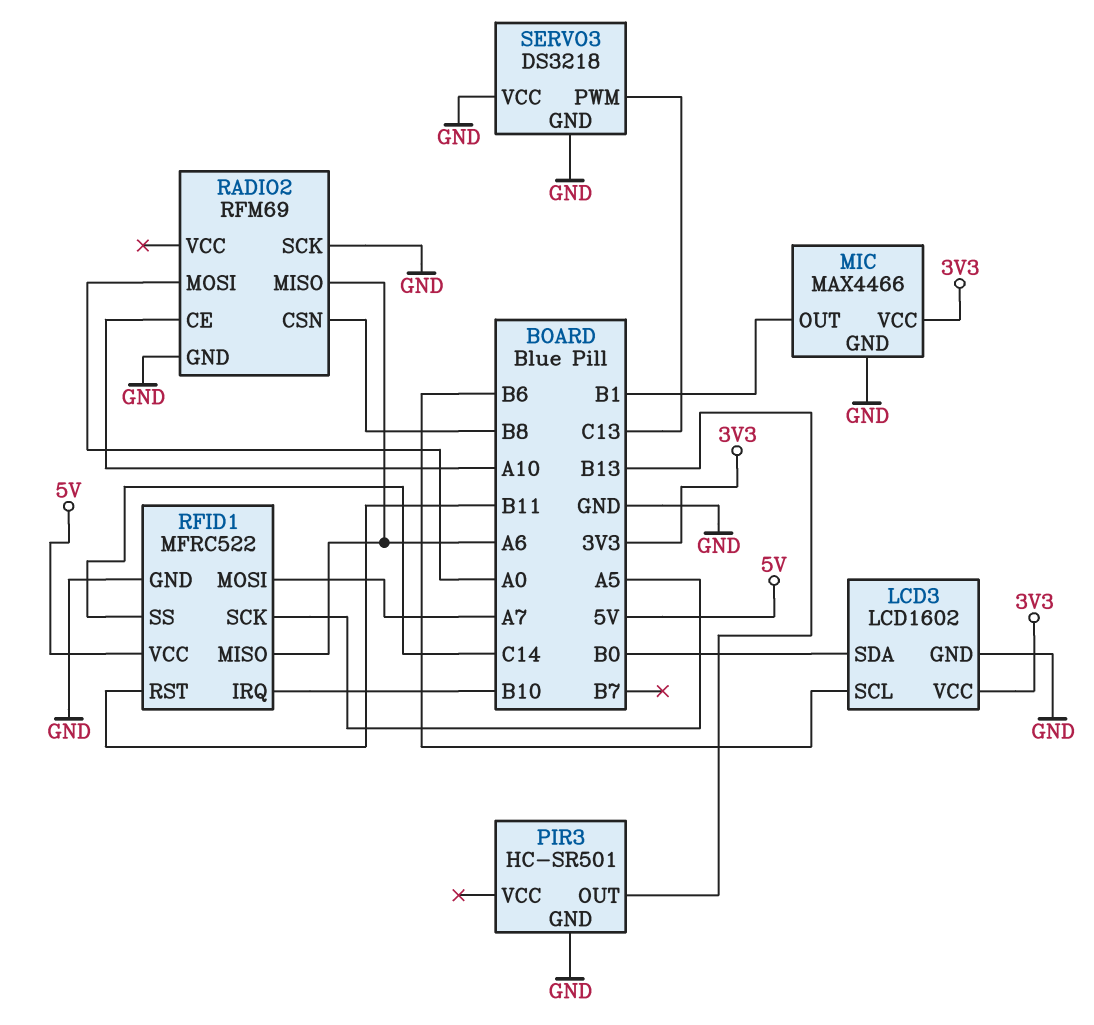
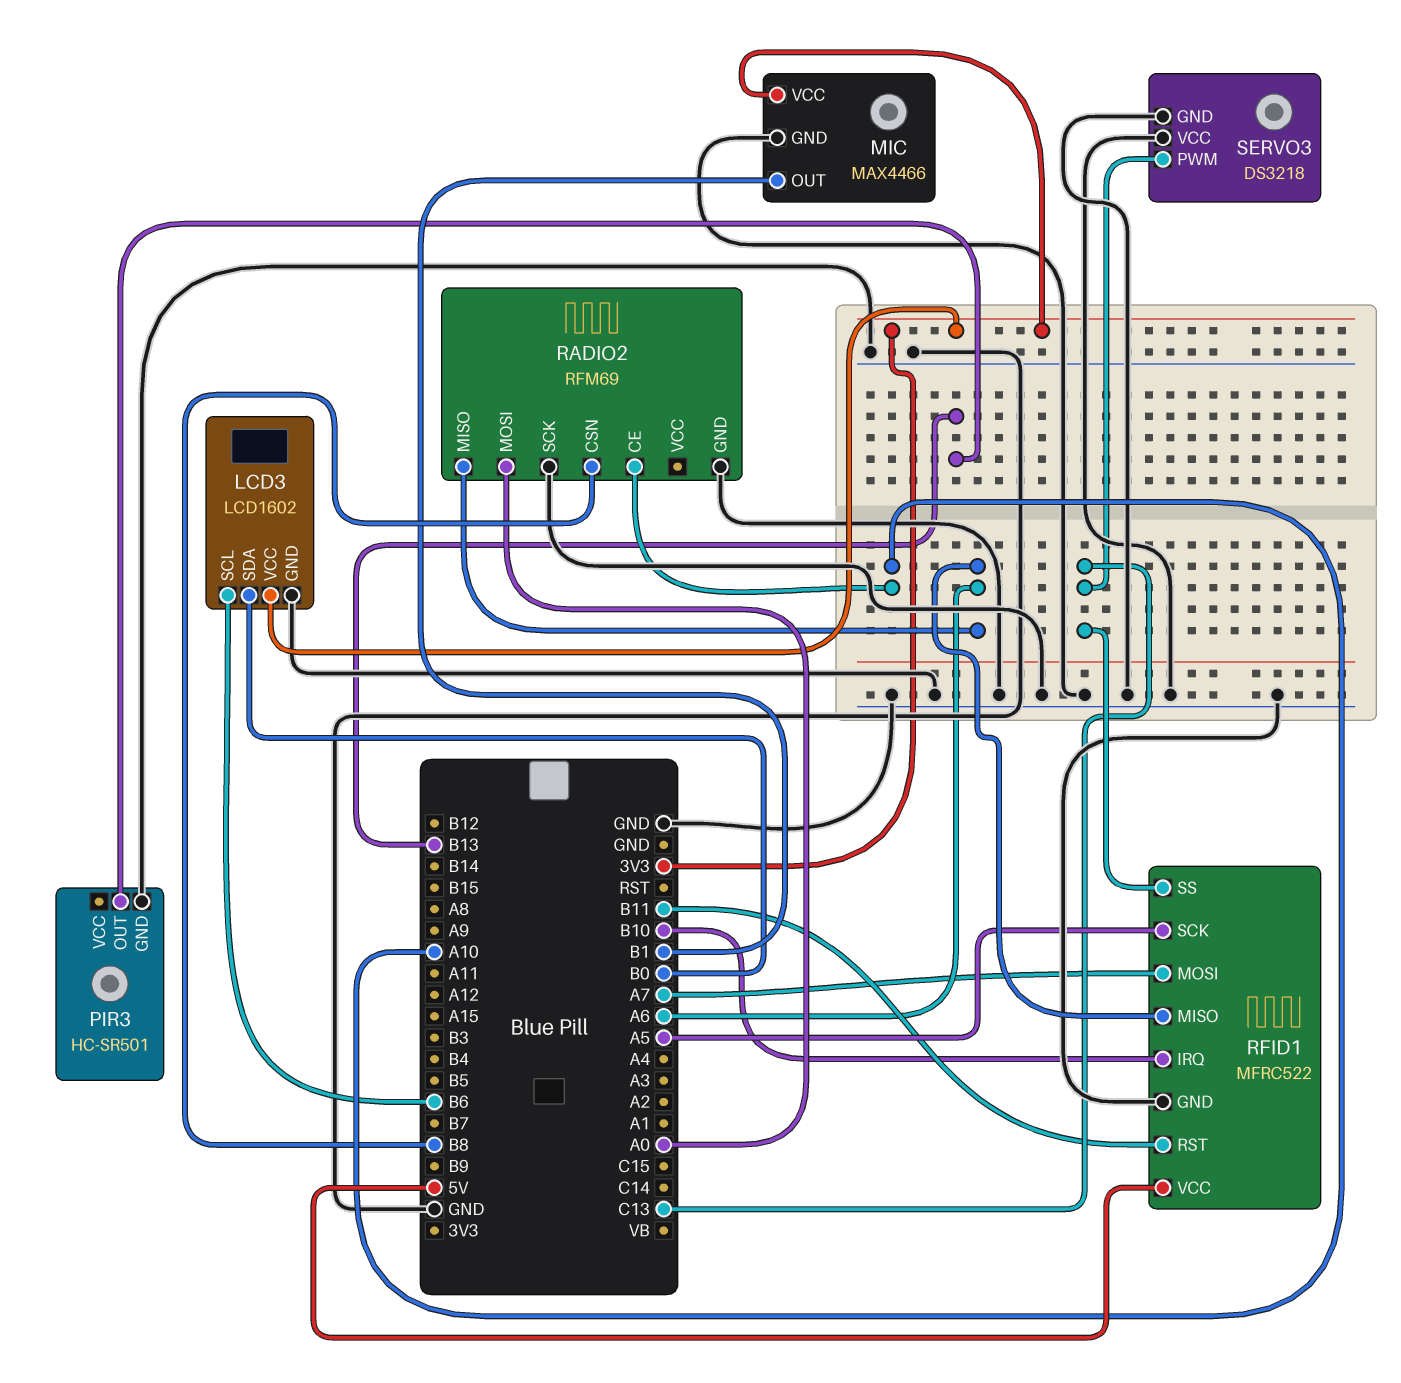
RFID1 pin SS: C14 -> C13

